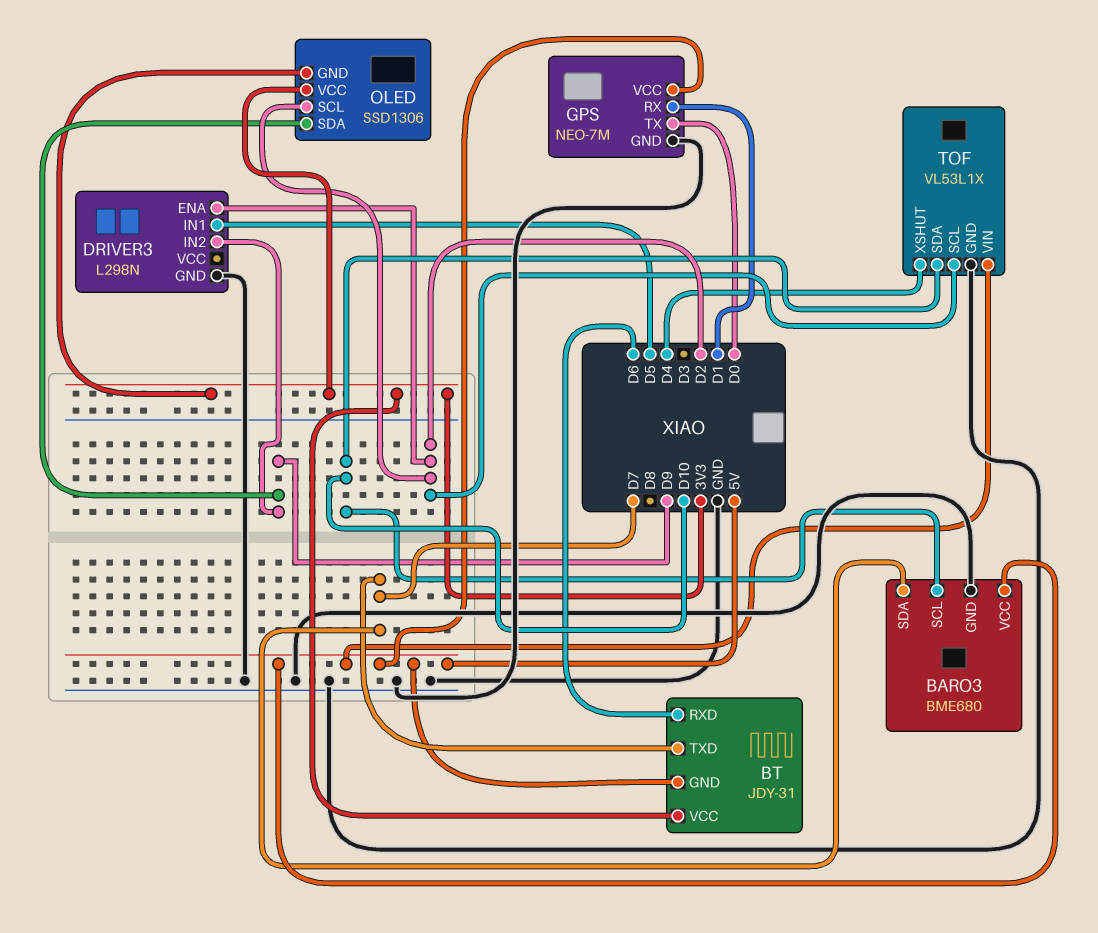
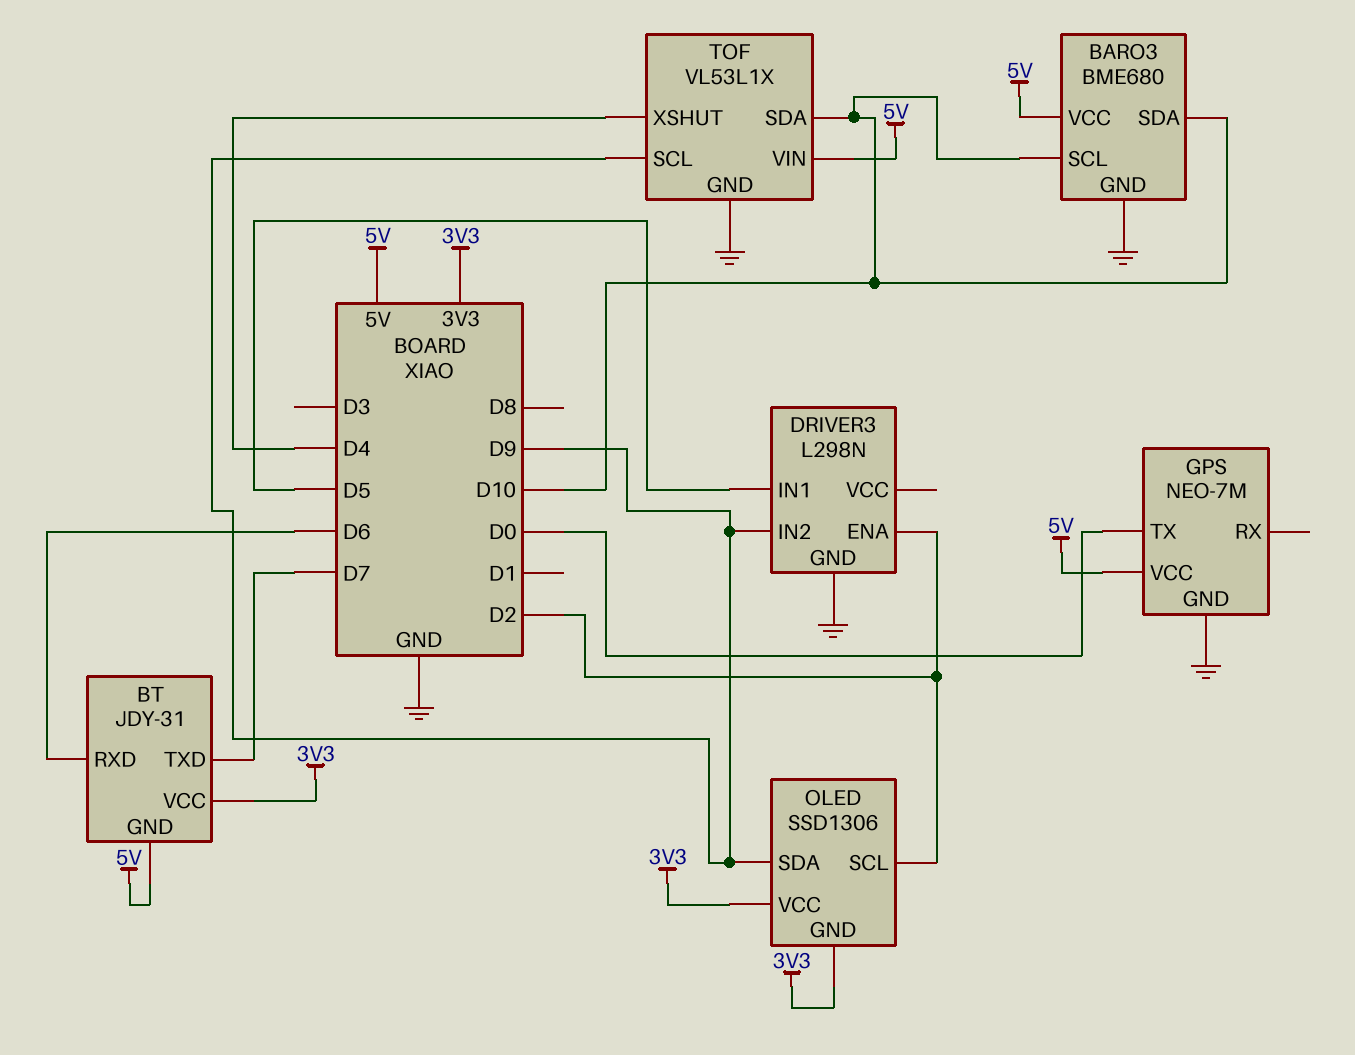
BARO3 pin SDA: D7 -> D10
GPS pin RX: D1 -> none
TOF pin SCL: D2 -> D9

